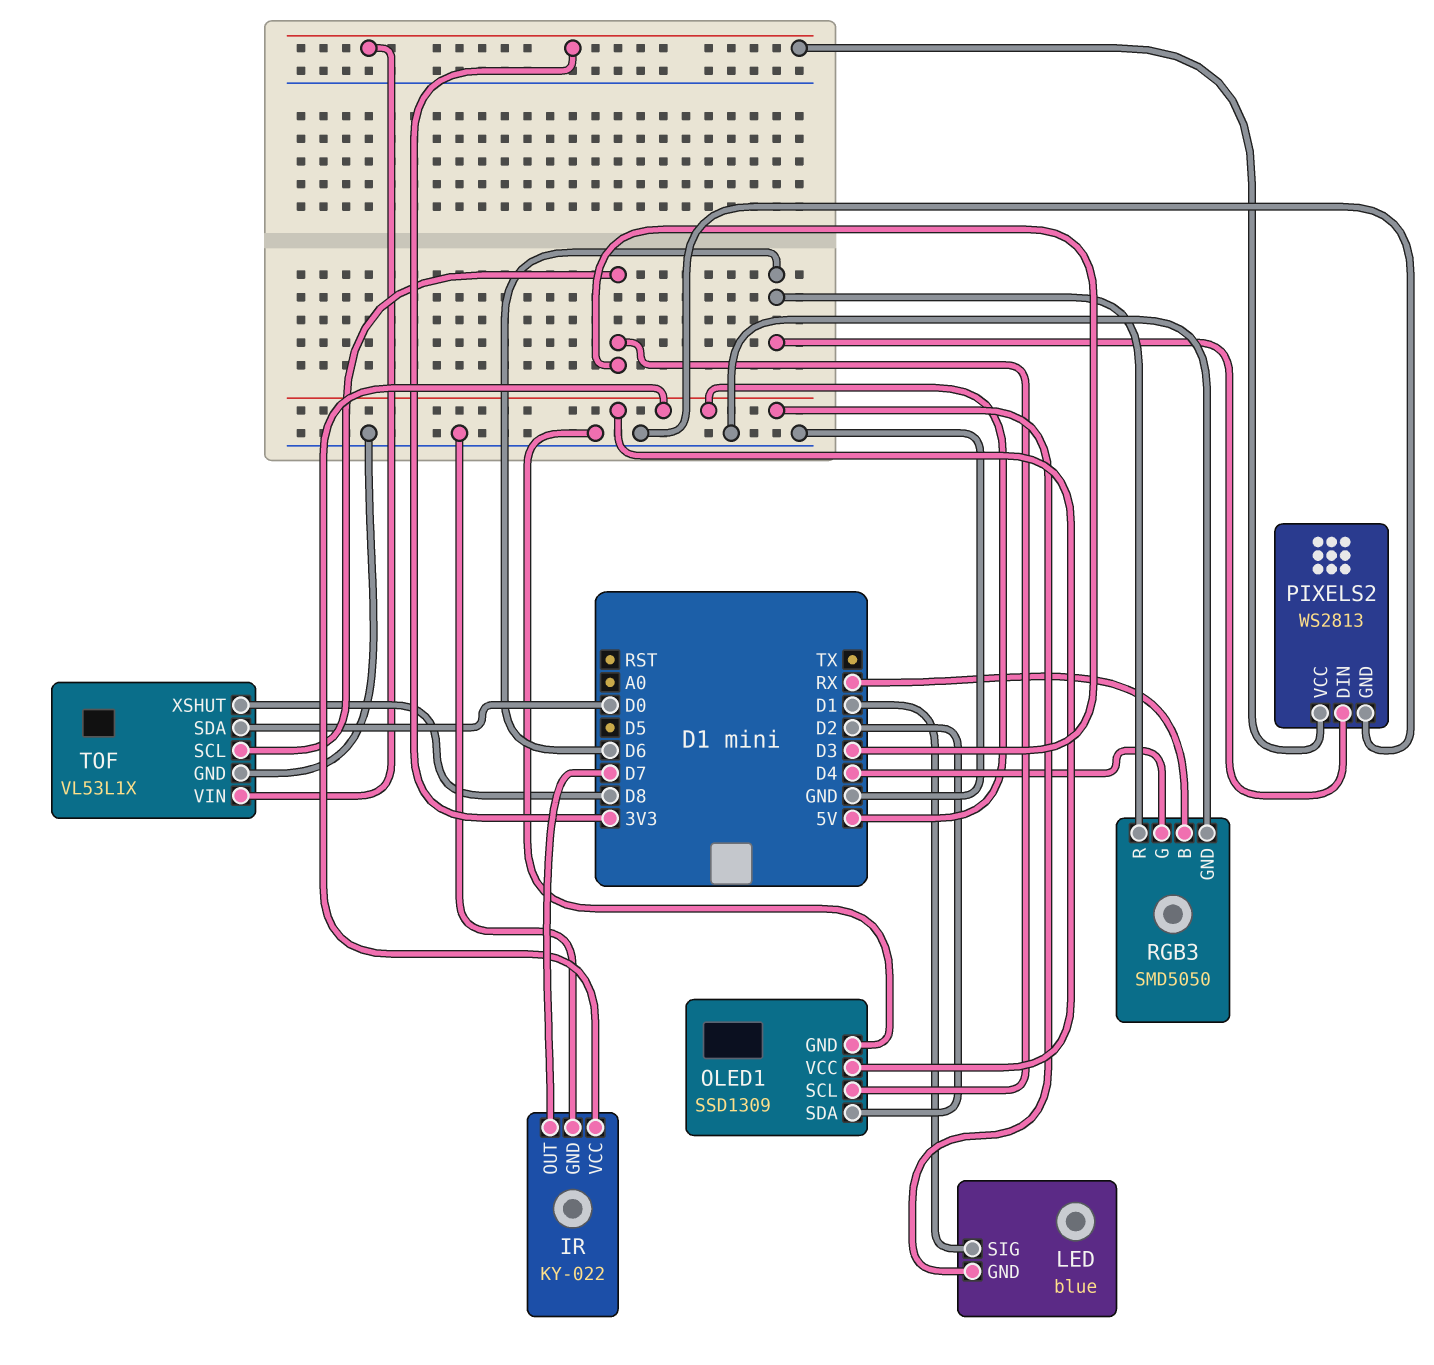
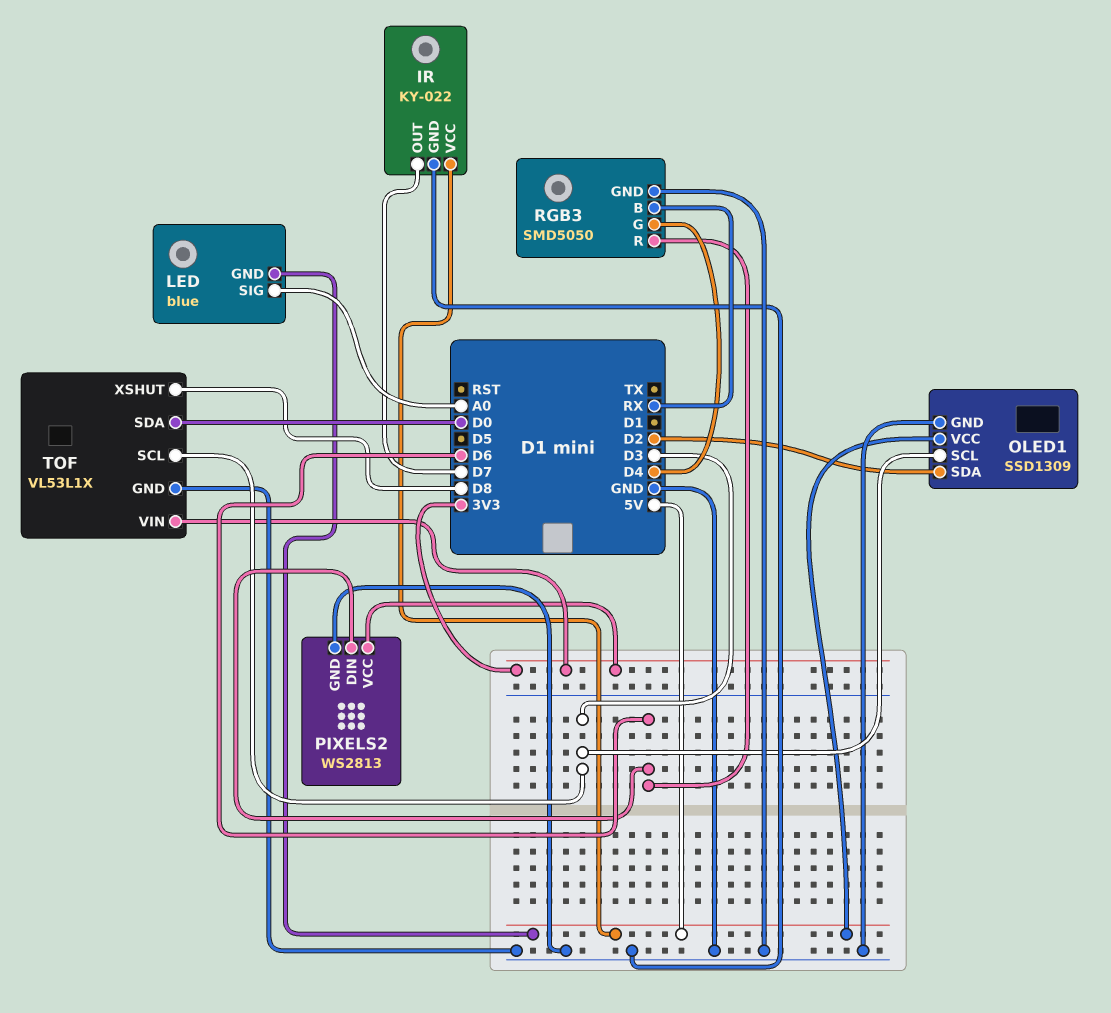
LED pin SIG: D1 -> A0

